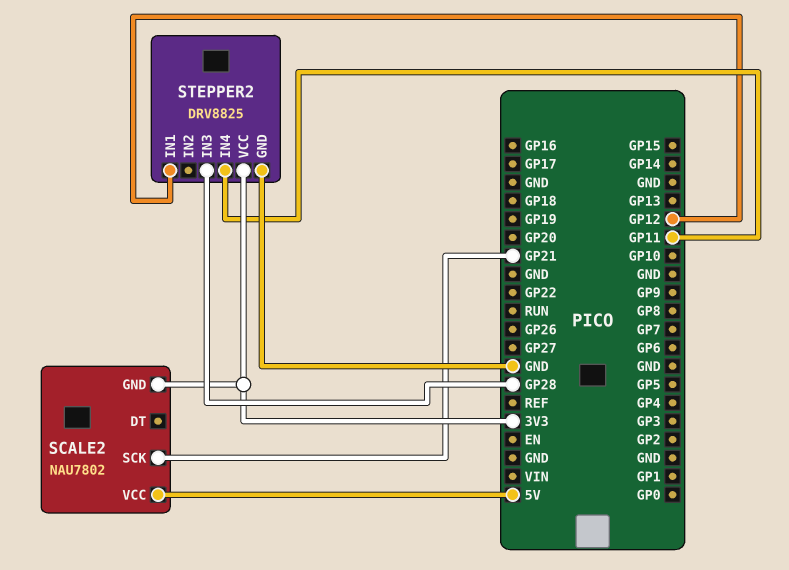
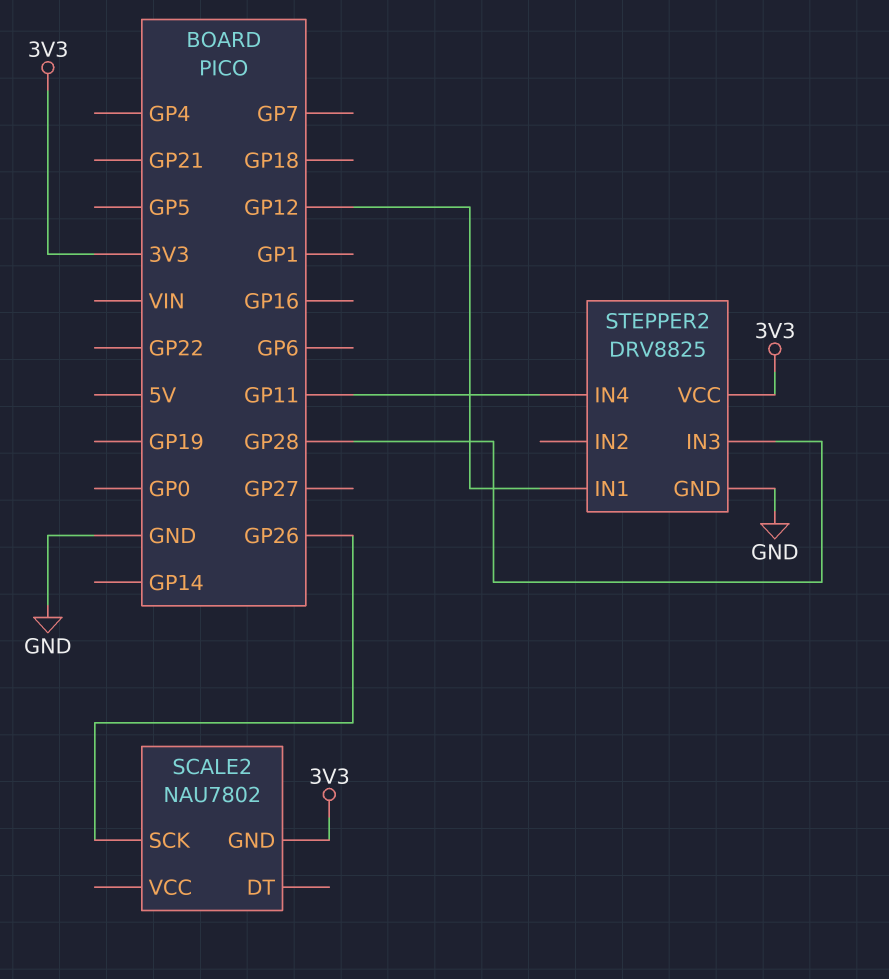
SCALE2 pin SCK: GP21 -> GP26
SCALE2 pin VCC: 5V -> none

